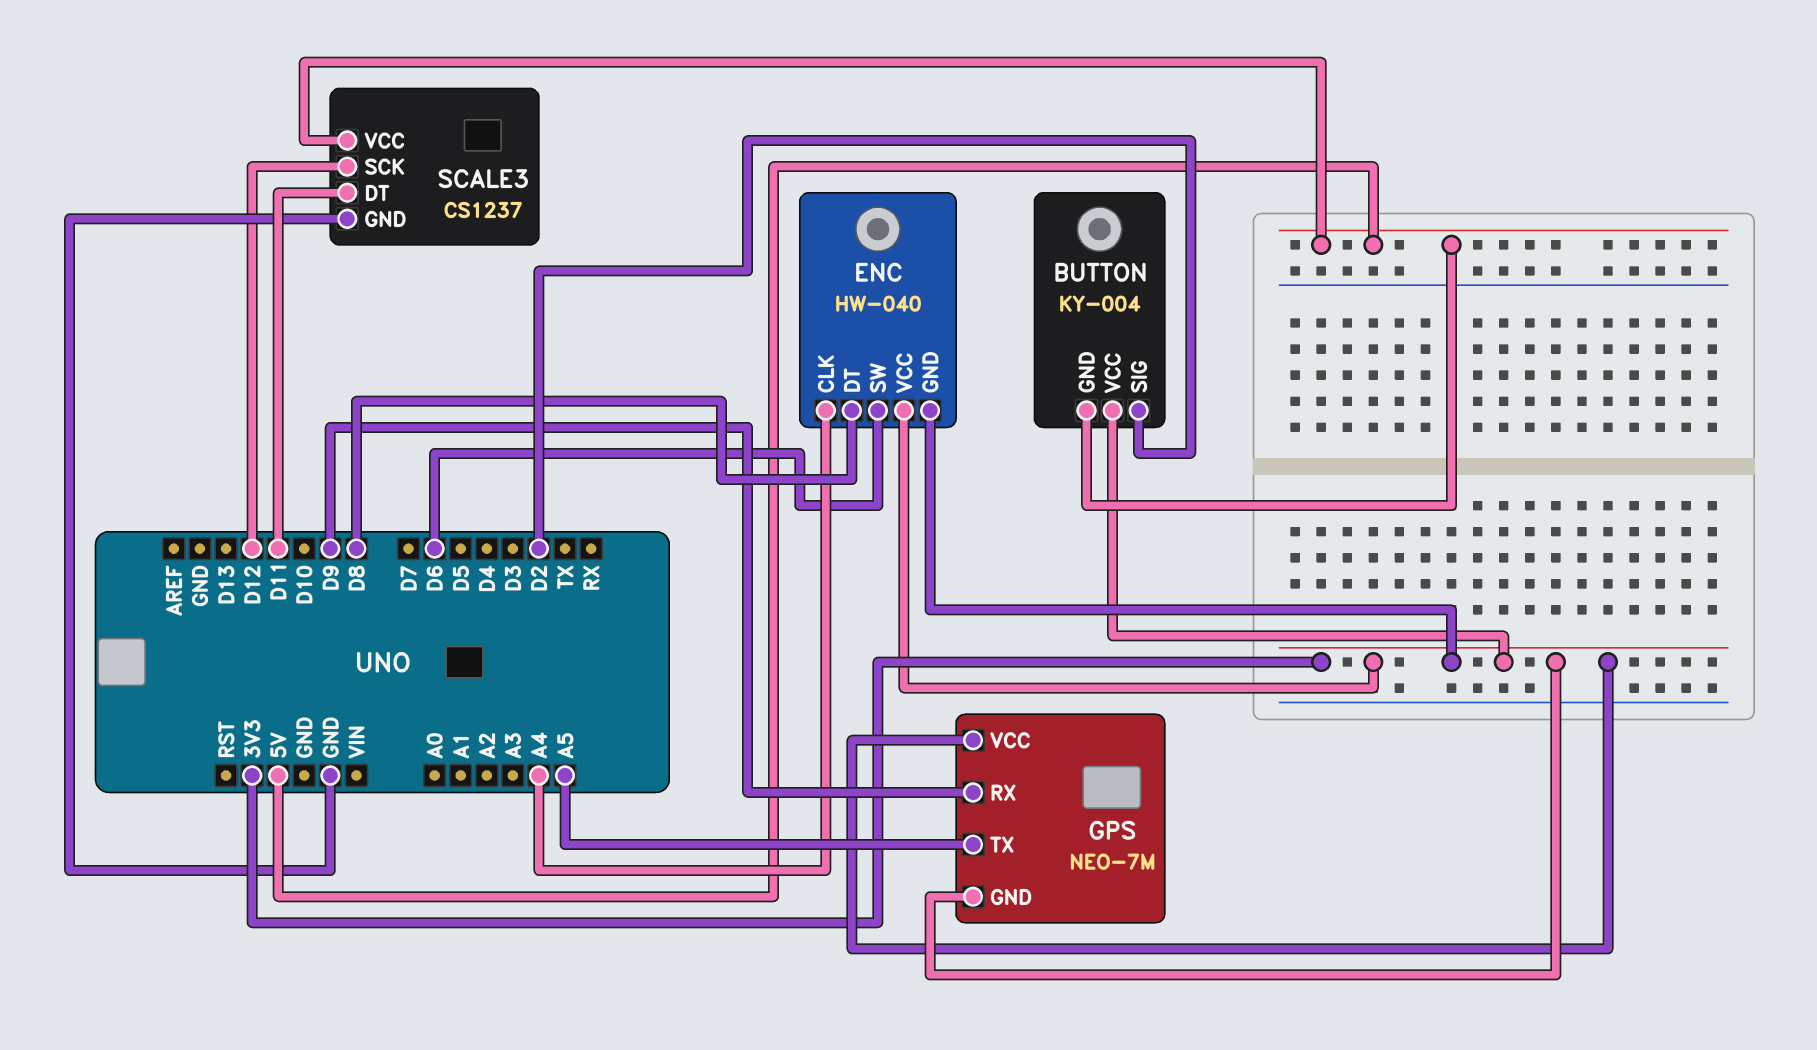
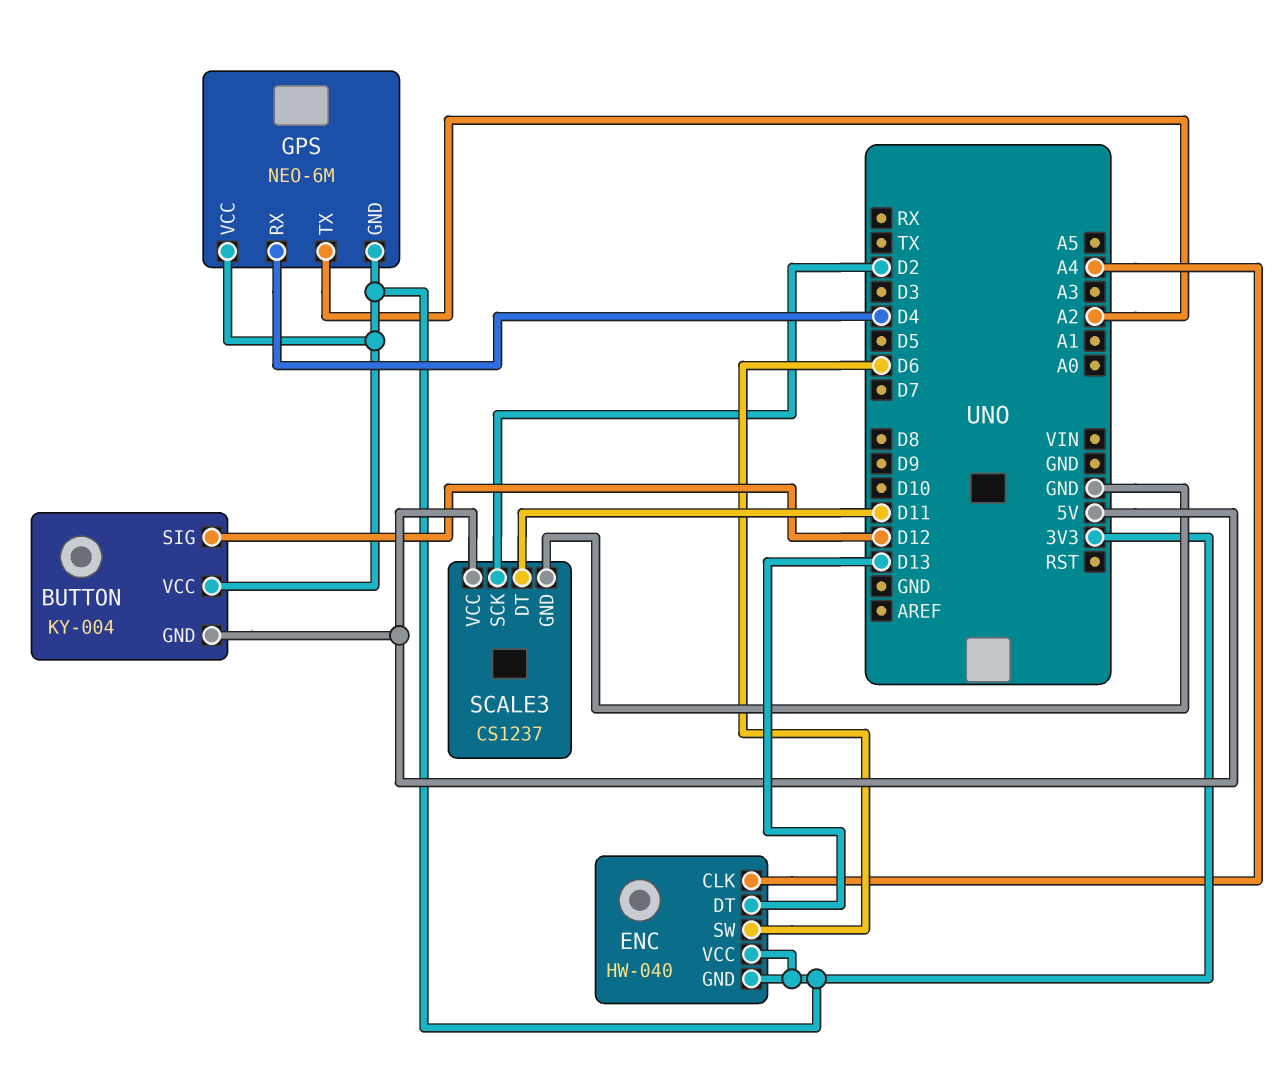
BUTTON pin SIG: D2 -> D12
ENC pin DT: D8 -> D13
GPS: NEO-7M -> NEO-6M
GPS pin RX: D9 -> D4
GPS pin TX: A5 -> A2
SCALE3 pin SCK: D12 -> D2

